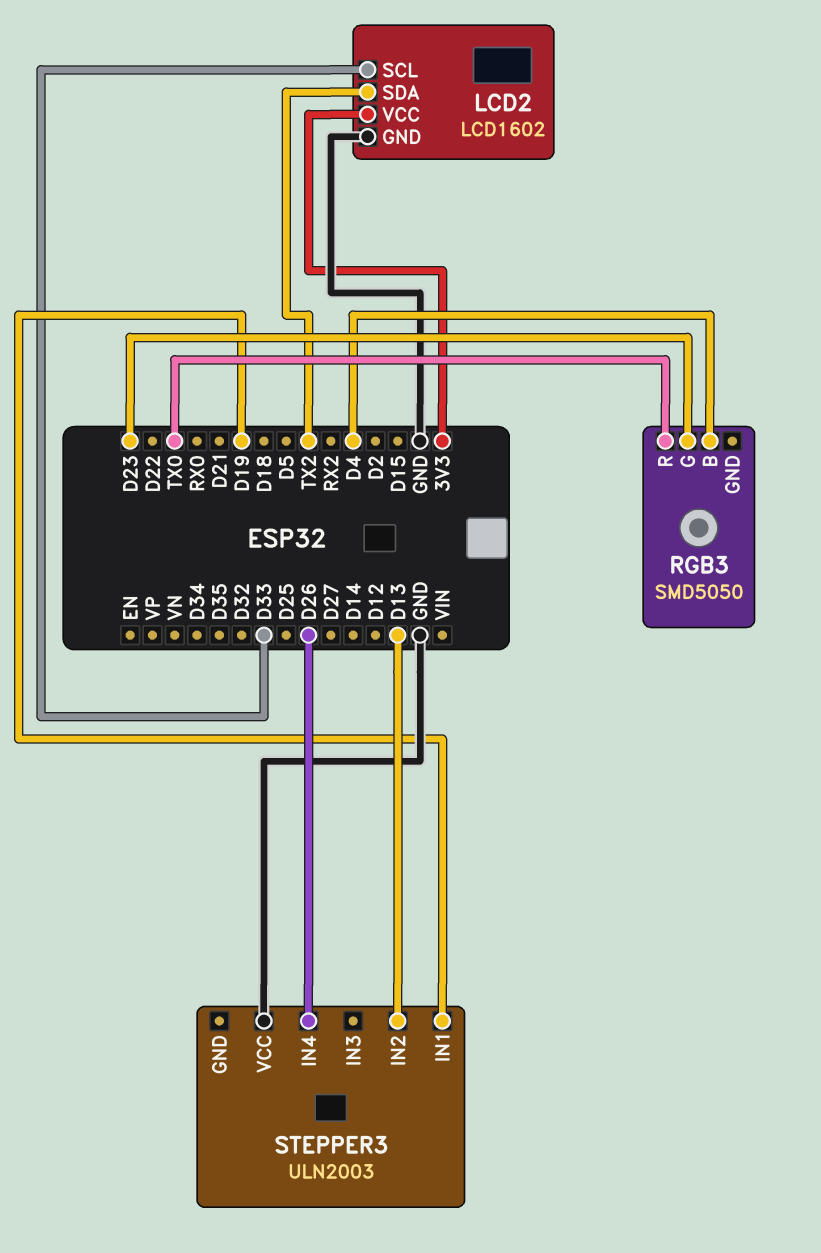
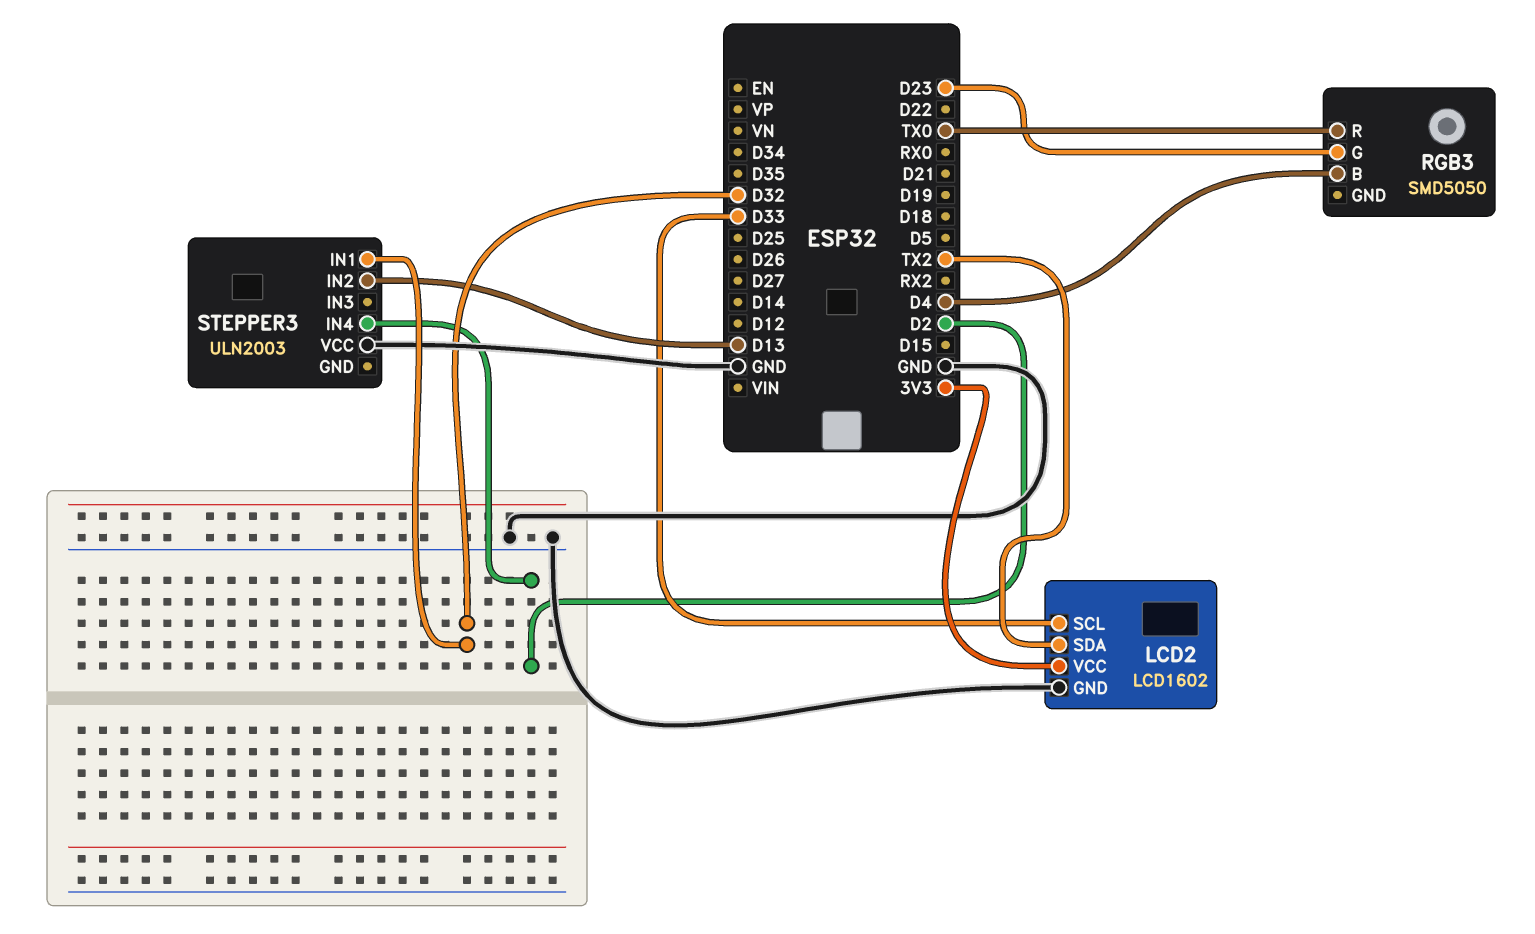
STEPPER3 pin IN1: D19 -> D32
STEPPER3 pin IN4: D26 -> D2

